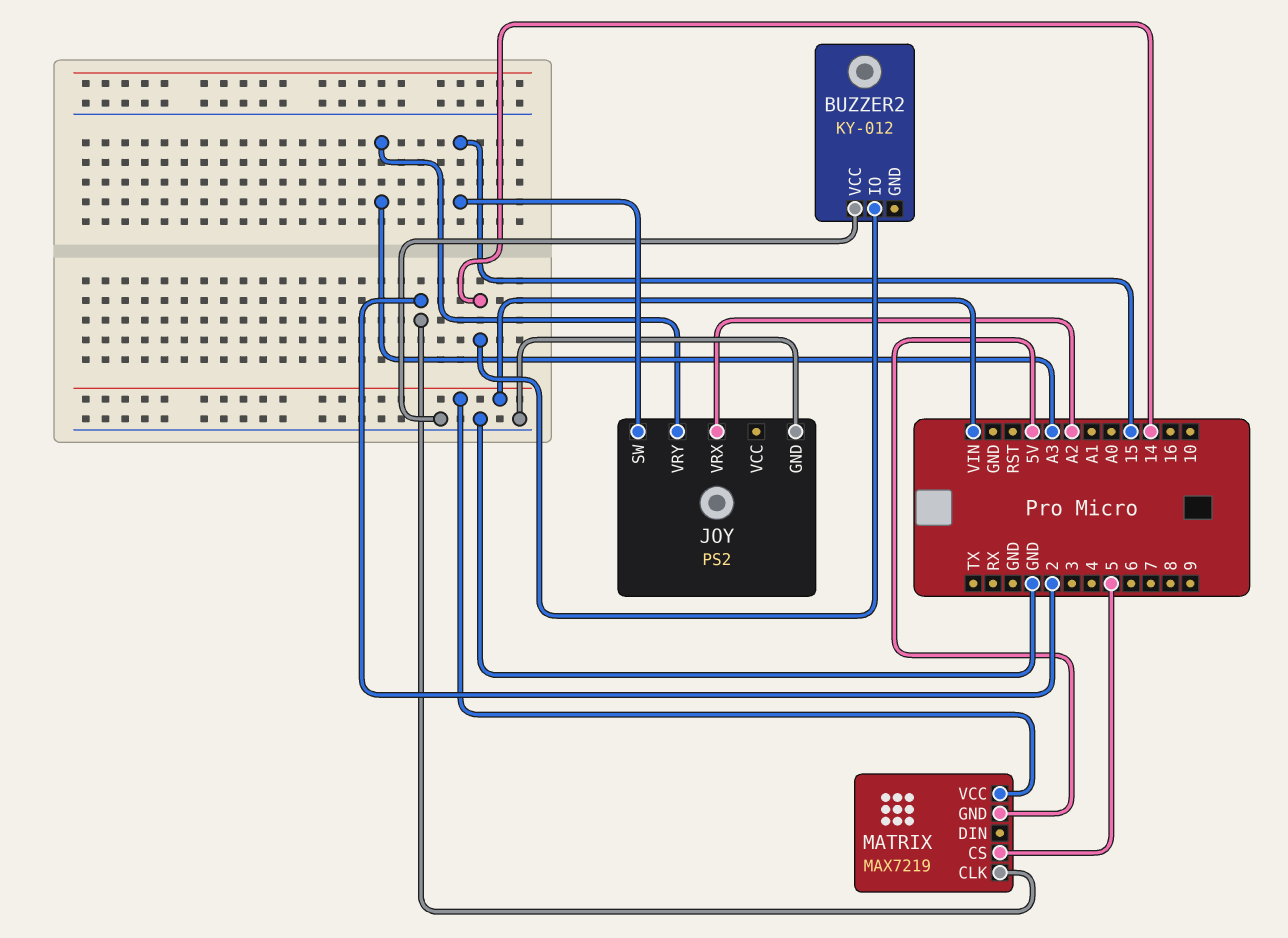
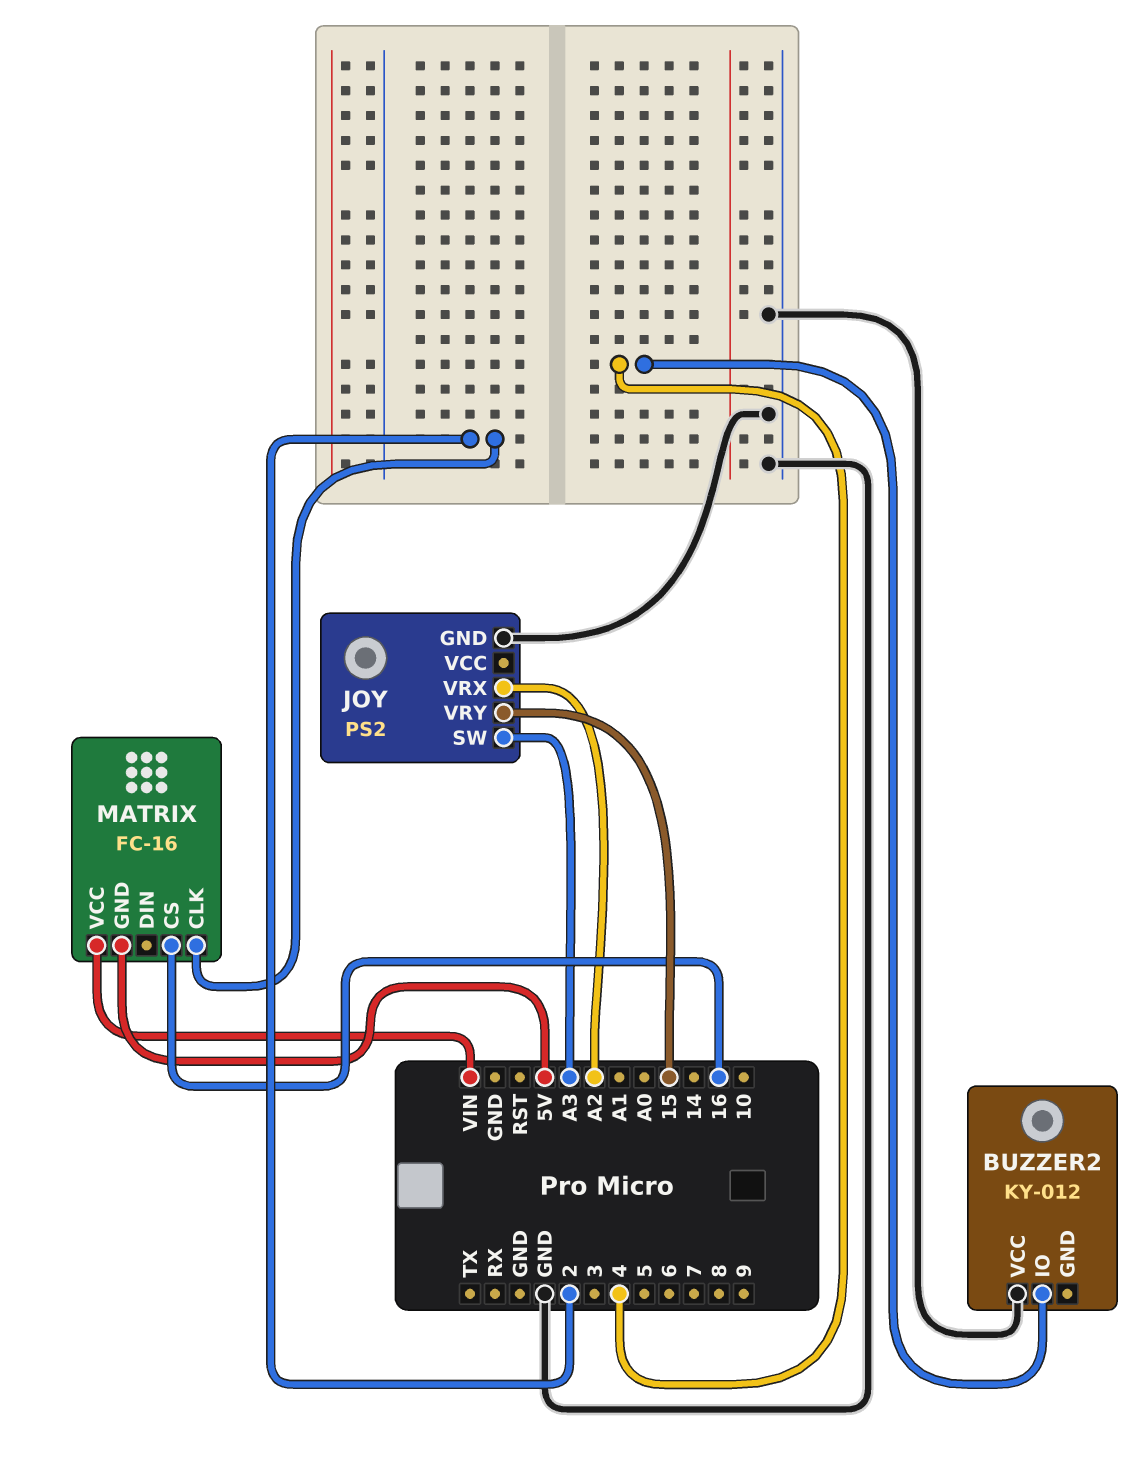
BUZZER2 pin IO: 14 -> 4
JOY pin SW: 15 -> A3
JOY pin VRY: A3 -> 15
MATRIX: MAX7219 -> FC-16
MATRIX pin CS: 5 -> 16

